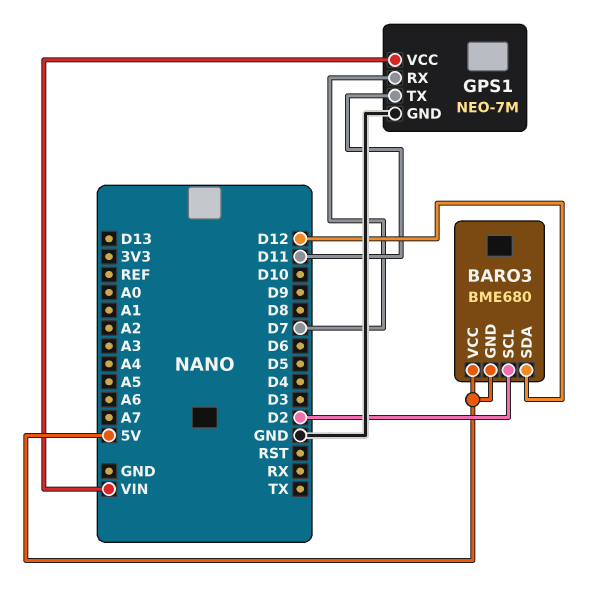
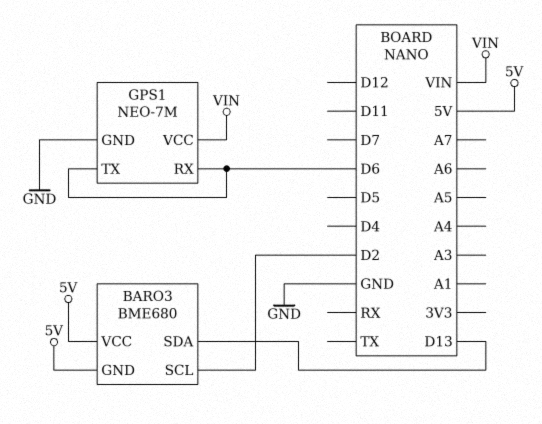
BARO3 pin SDA: D12 -> D13
GPS1 pin RX: D7 -> D6
GPS1 pin TX: D11 -> D6

